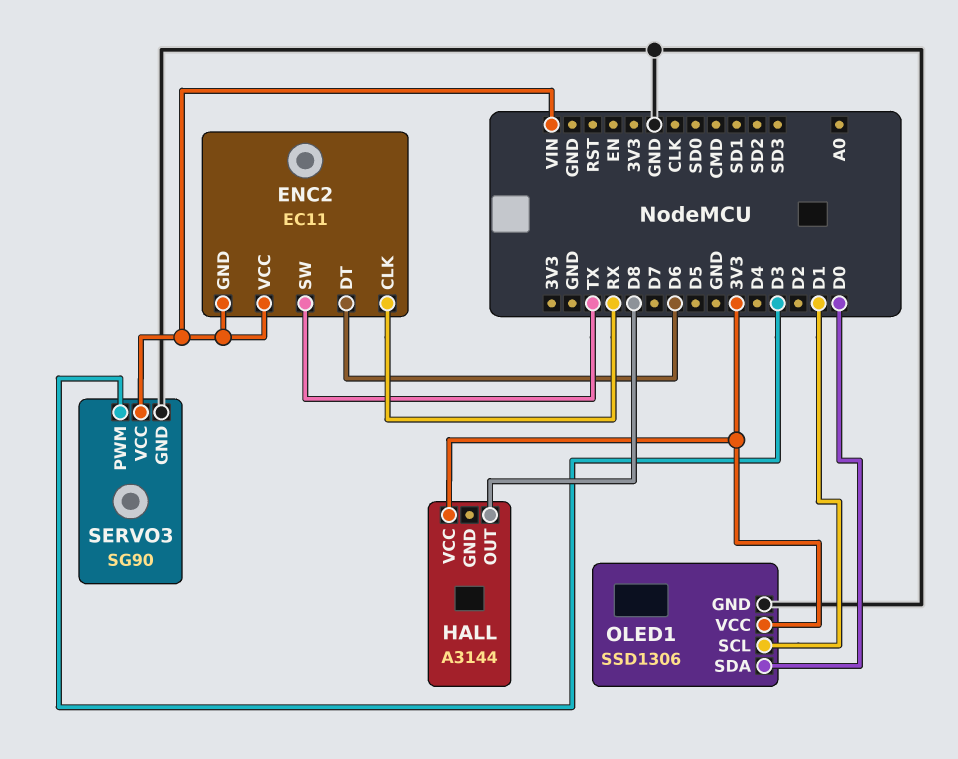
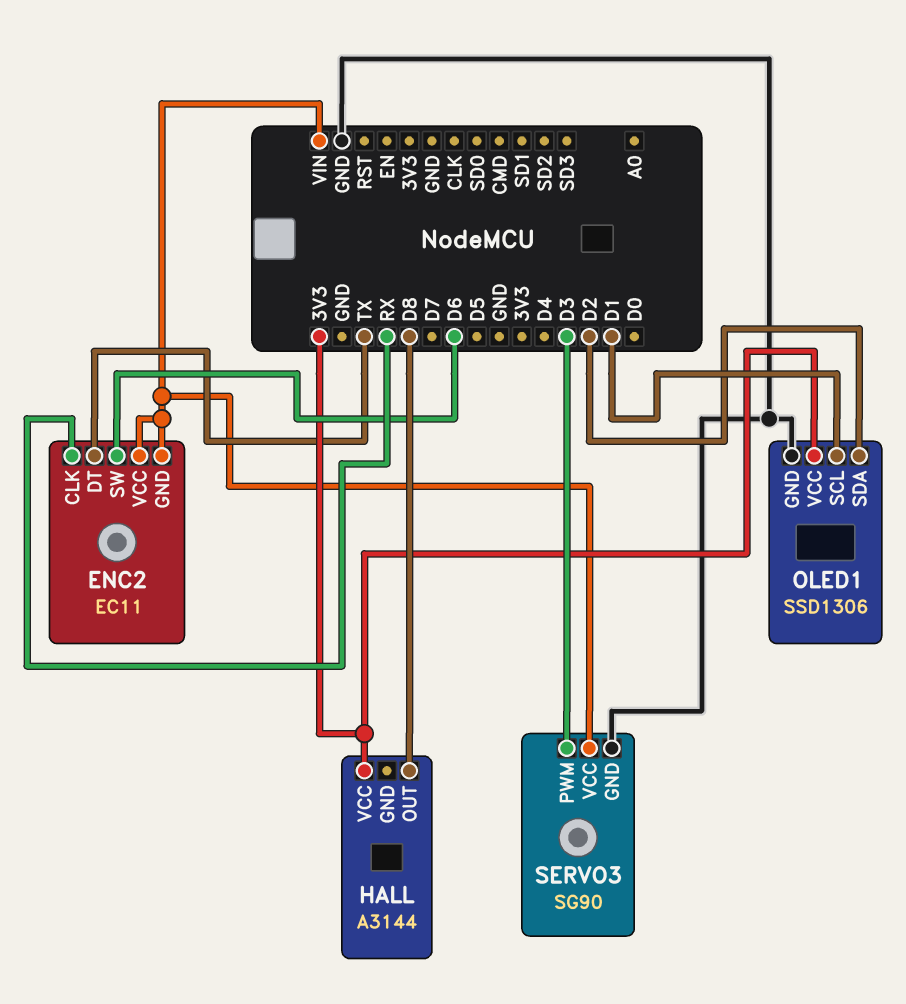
ENC2 pin DT: D6 -> TX
ENC2 pin SW: TX -> D6
OLED1 pin SDA: D0 -> D2

